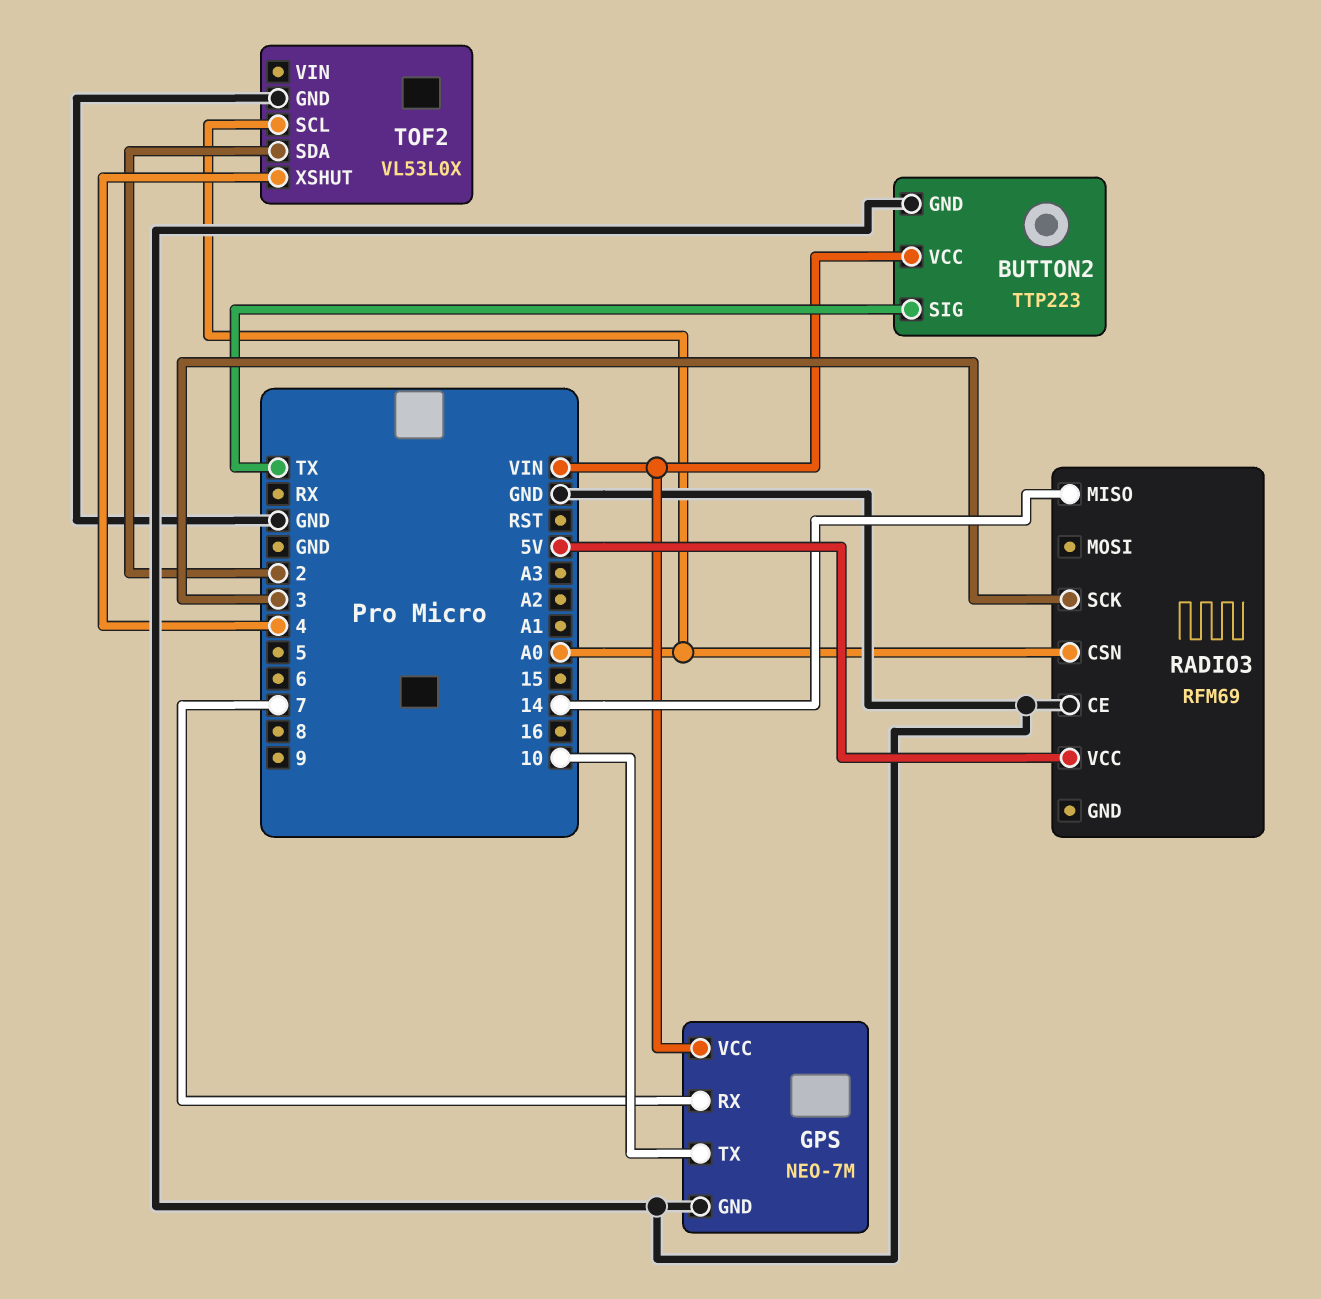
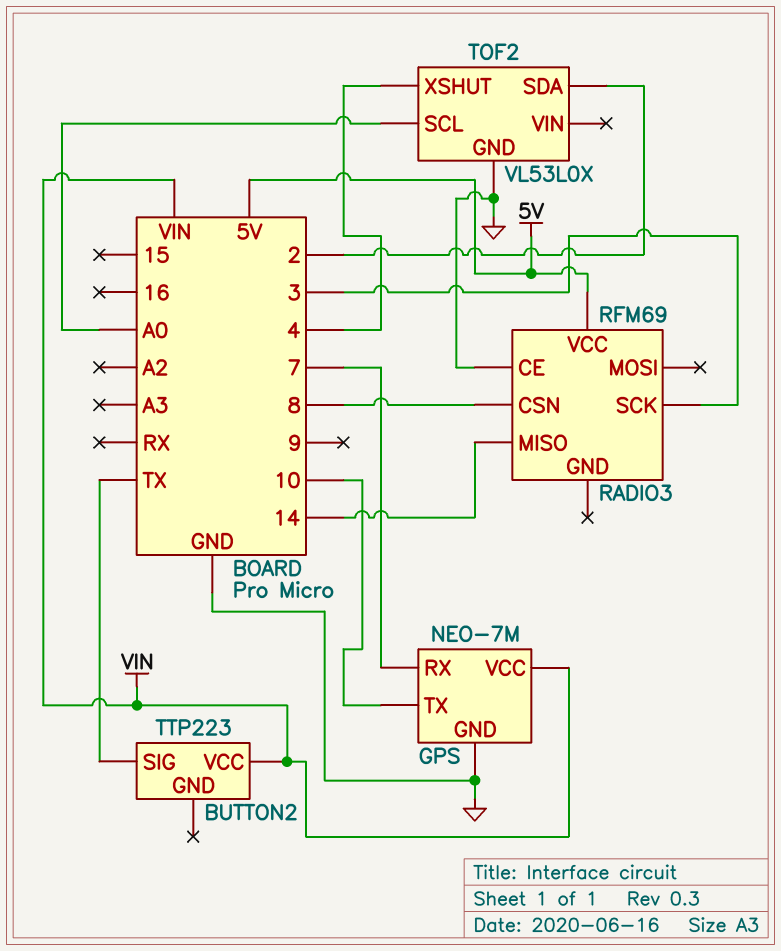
BUTTON2 pin GND: GND -> none
RADIO3 pin CSN: A0 -> 8

